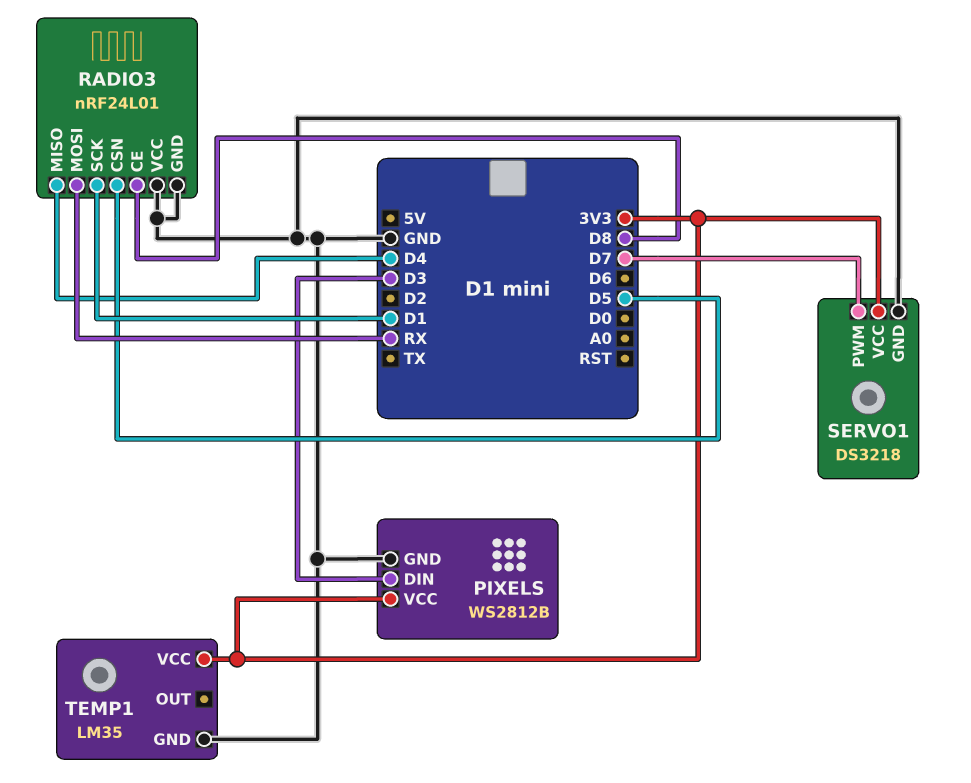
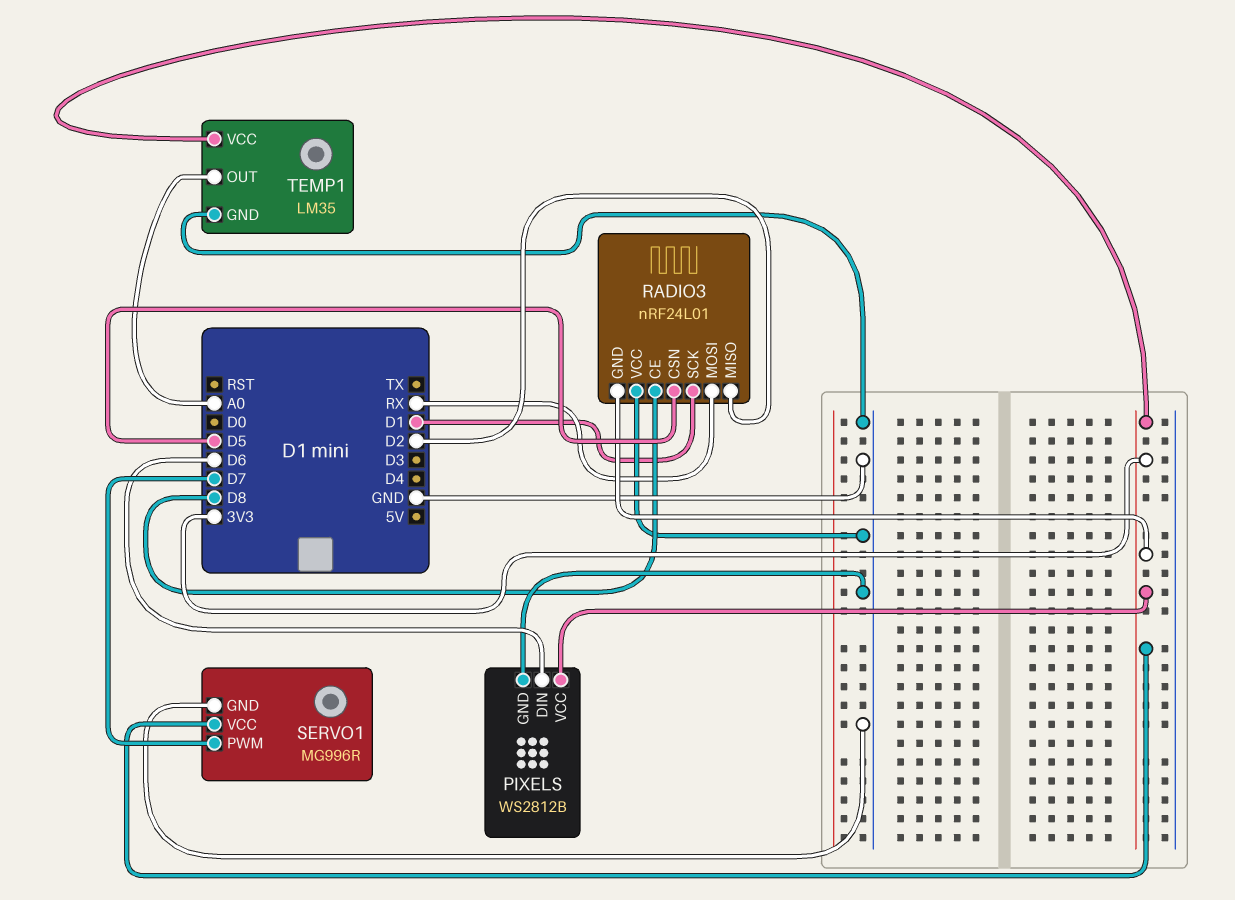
PIXELS pin DIN: D3 -> D6
RADIO3 pin GND: GND -> 3V3
RADIO3 pin MISO: D4 -> D2
SERVO1: DS3218 -> MG996R
TEMP1 pin OUT: none -> A0

